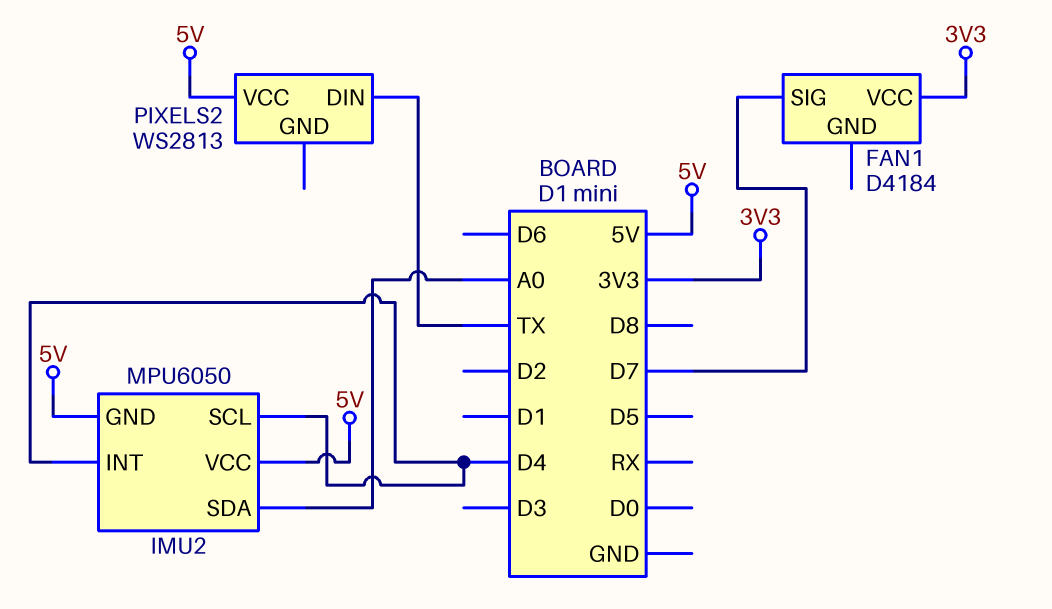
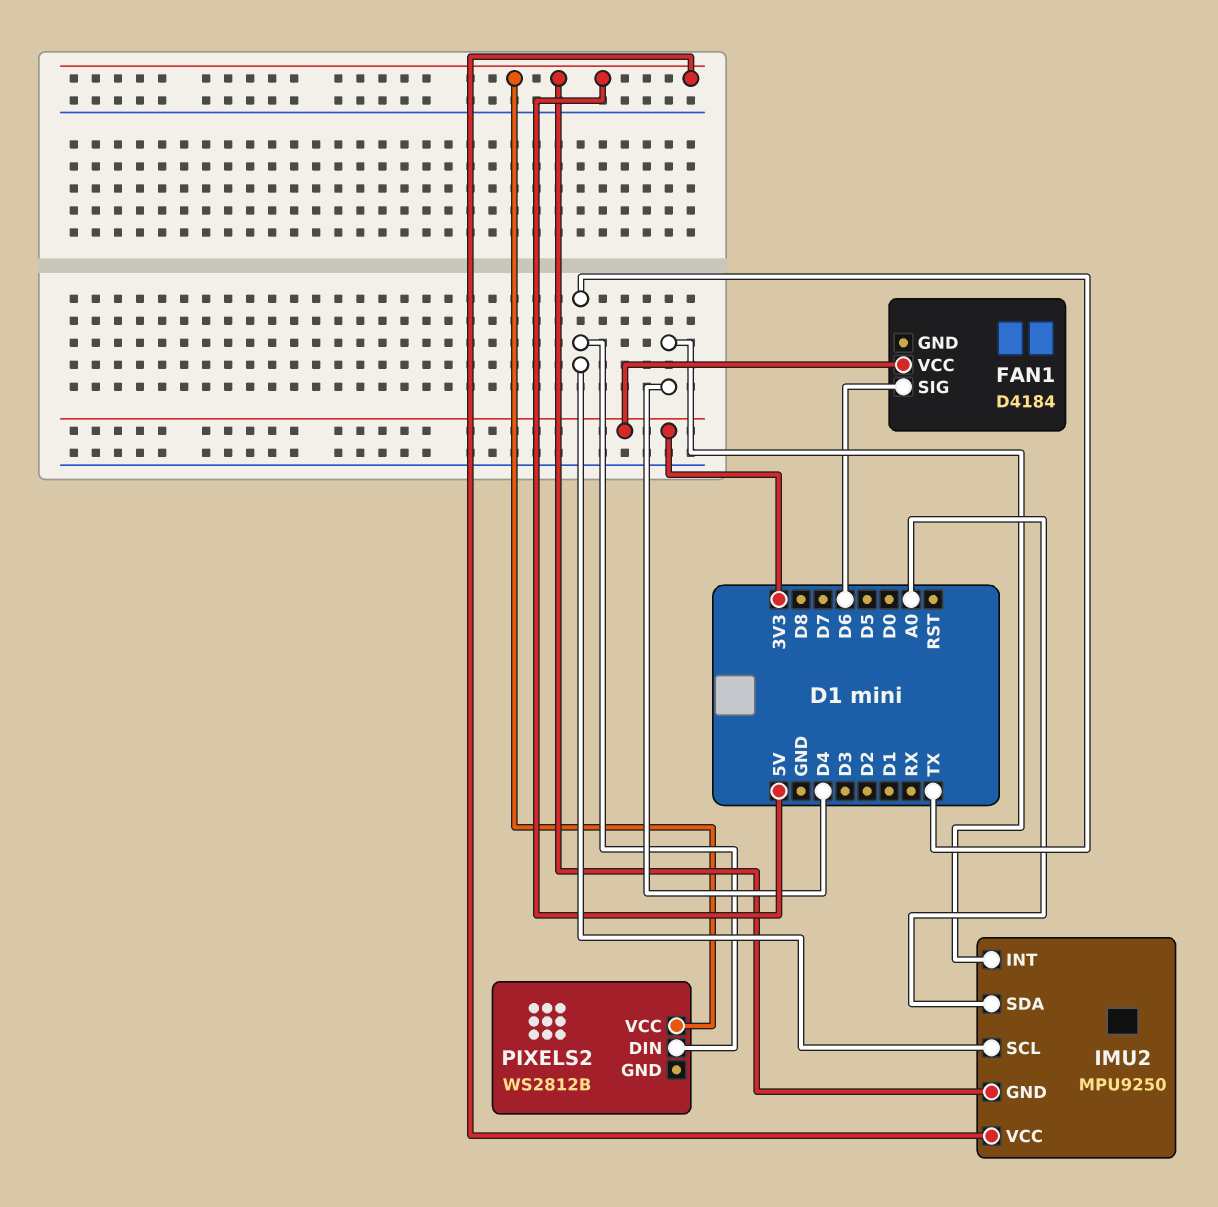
FAN1 pin SIG: D7 -> D6
IMU2: MPU6050 -> MPU9250
IMU2 pin SCL: D4 -> TX
PIXELS2: WS2813 -> WS2812B

